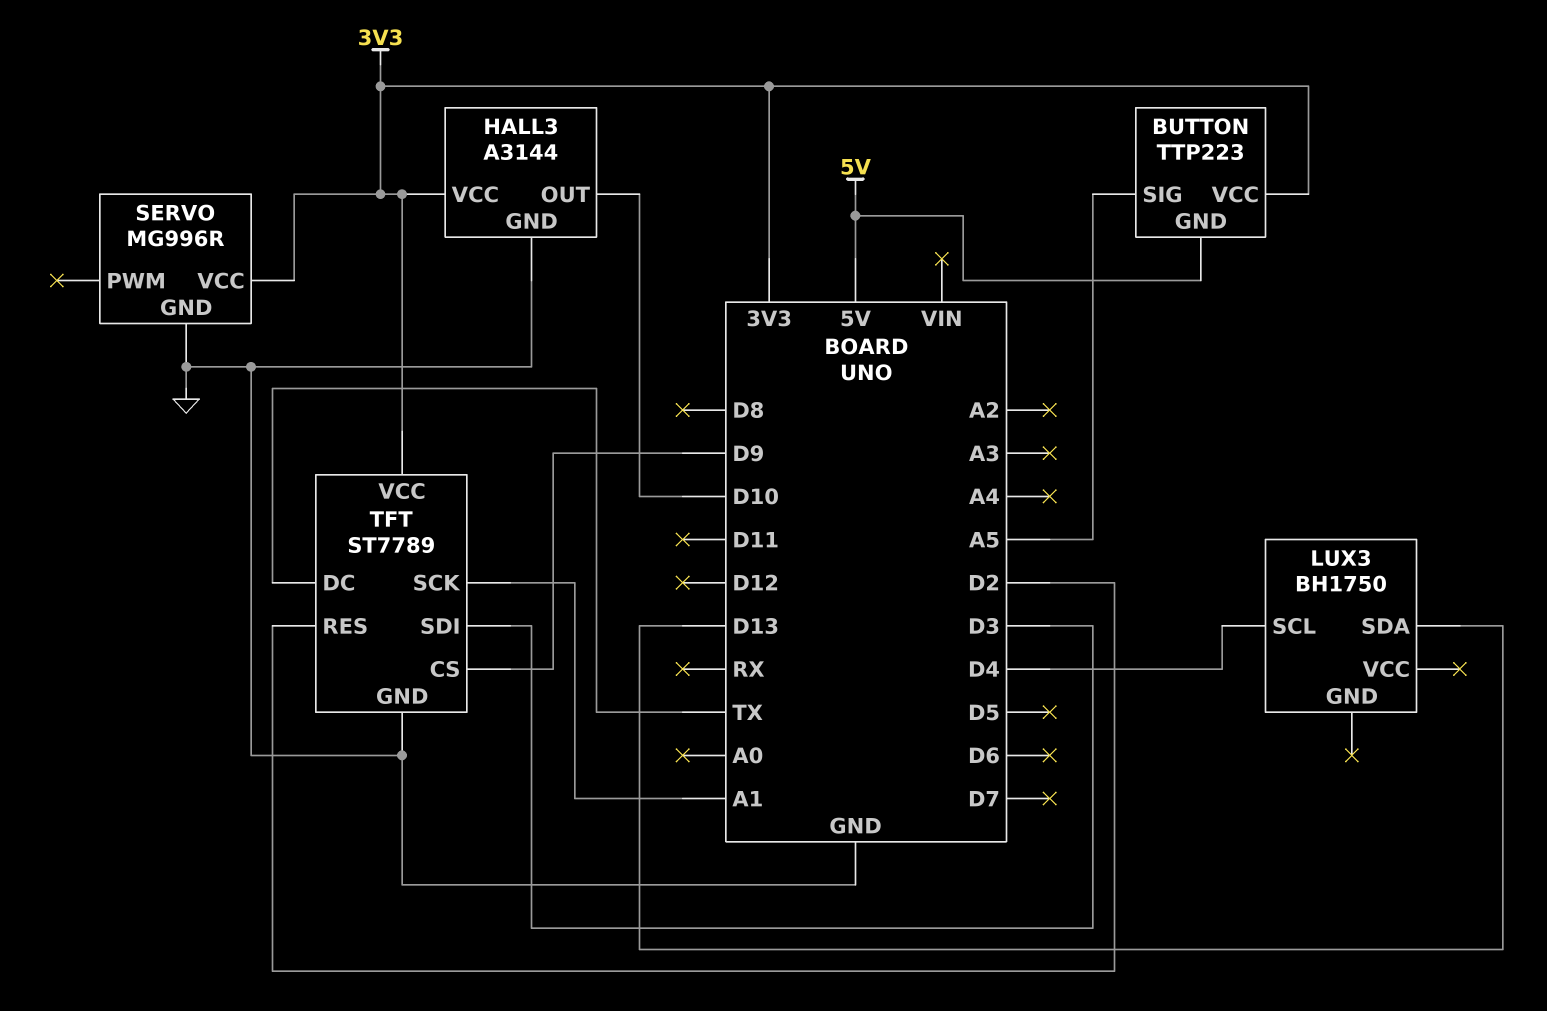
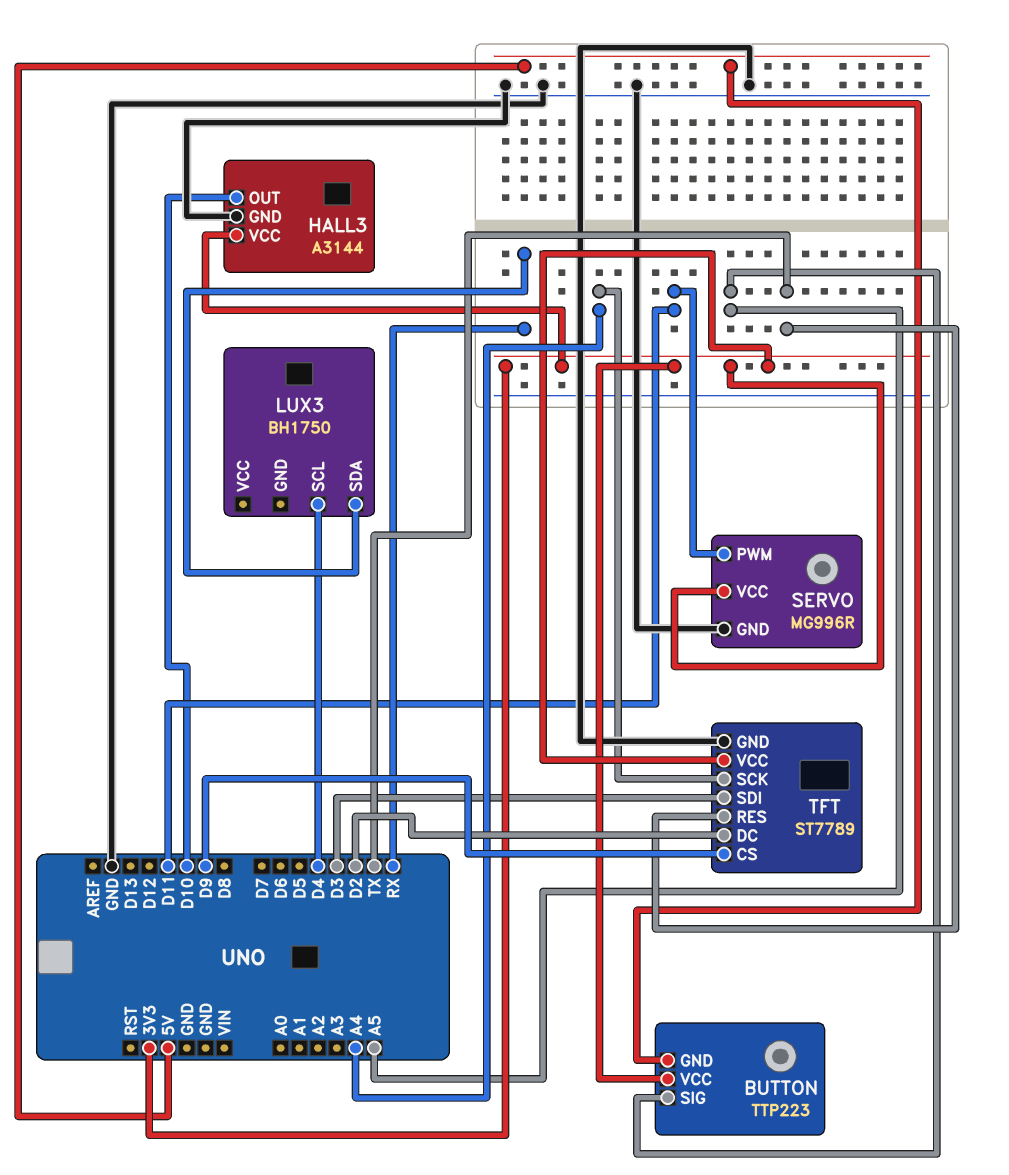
LUX3 pin SDA: D13 -> RX
SERVO pin PWM: none -> D11
TFT pin DC: TX -> D2
TFT pin RES: D2 -> TX
TFT pin SCK: A1 -> A4

